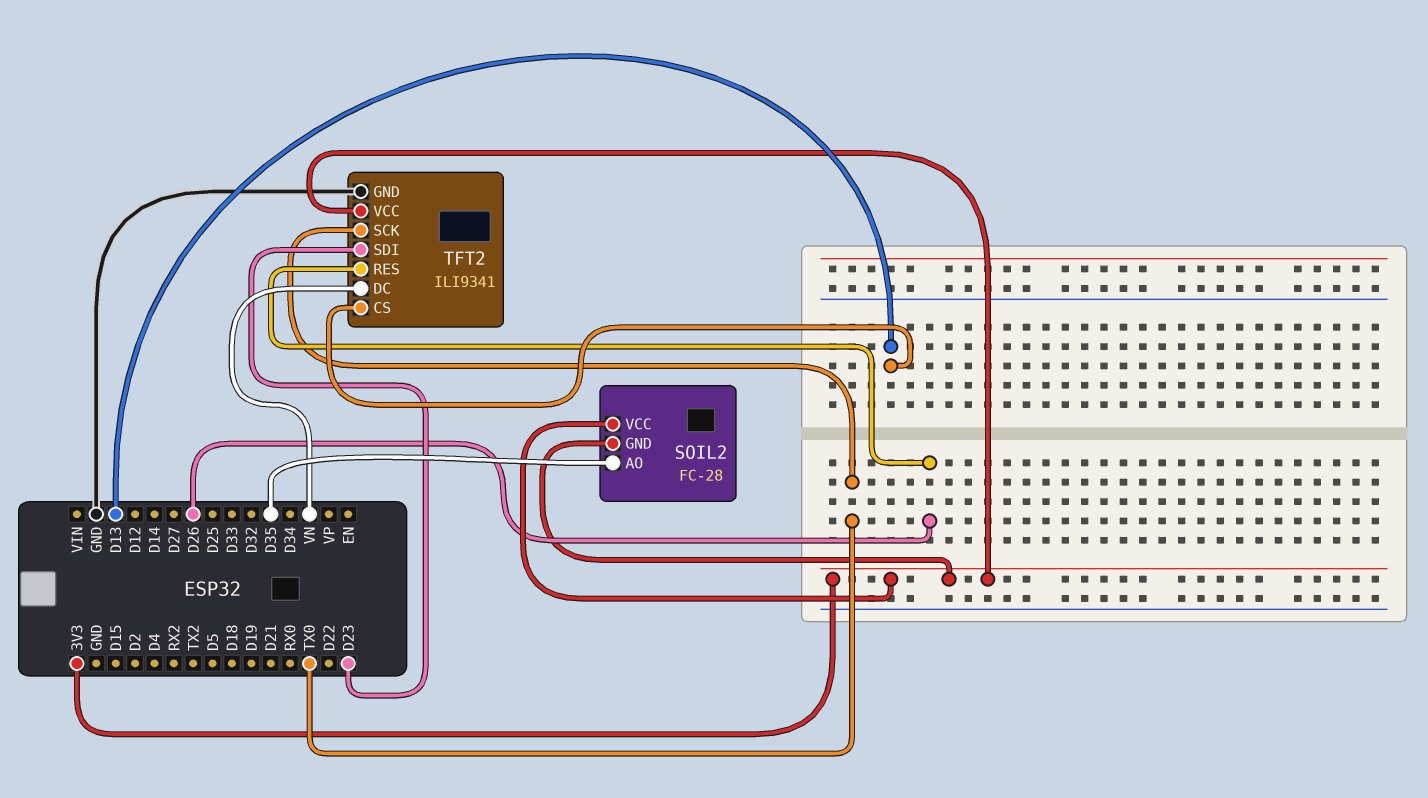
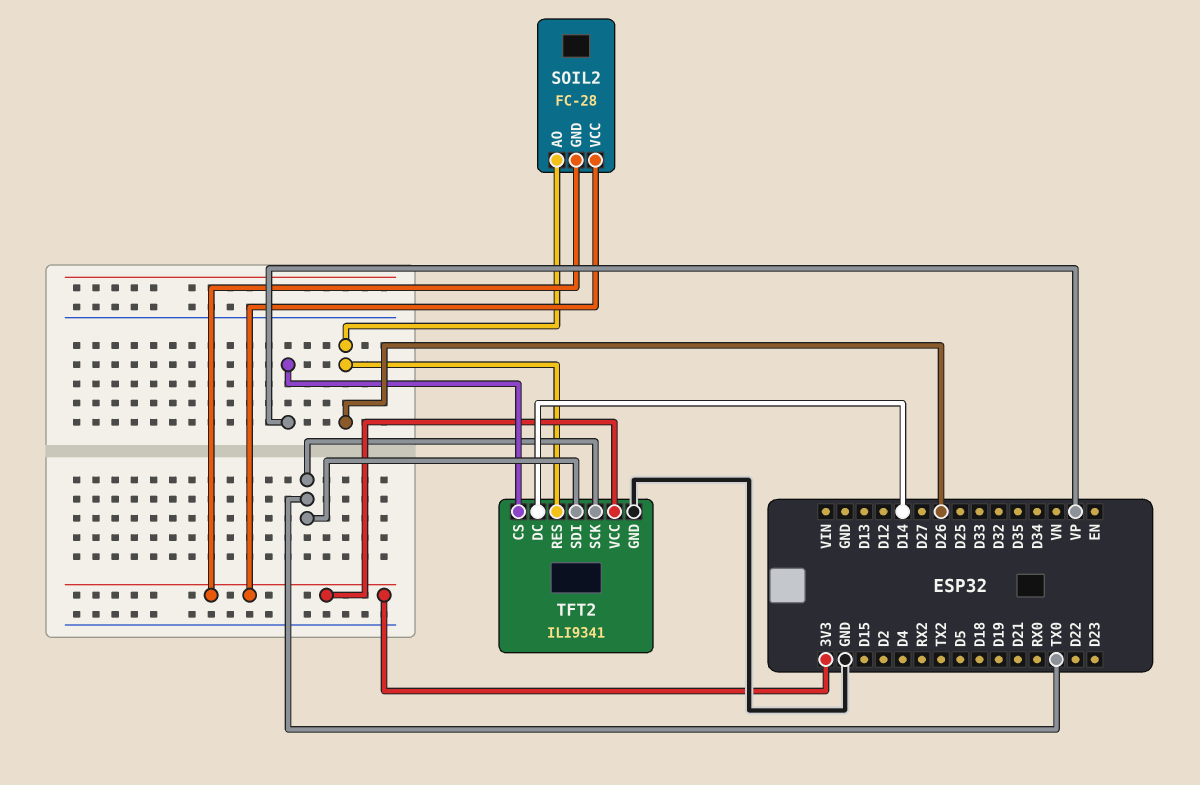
SOIL2 pin AO: D35 -> D26
TFT2 pin CS: D13 -> VP
TFT2 pin DC: VN -> D14
TFT2 pin SDI: D23 -> TX0

